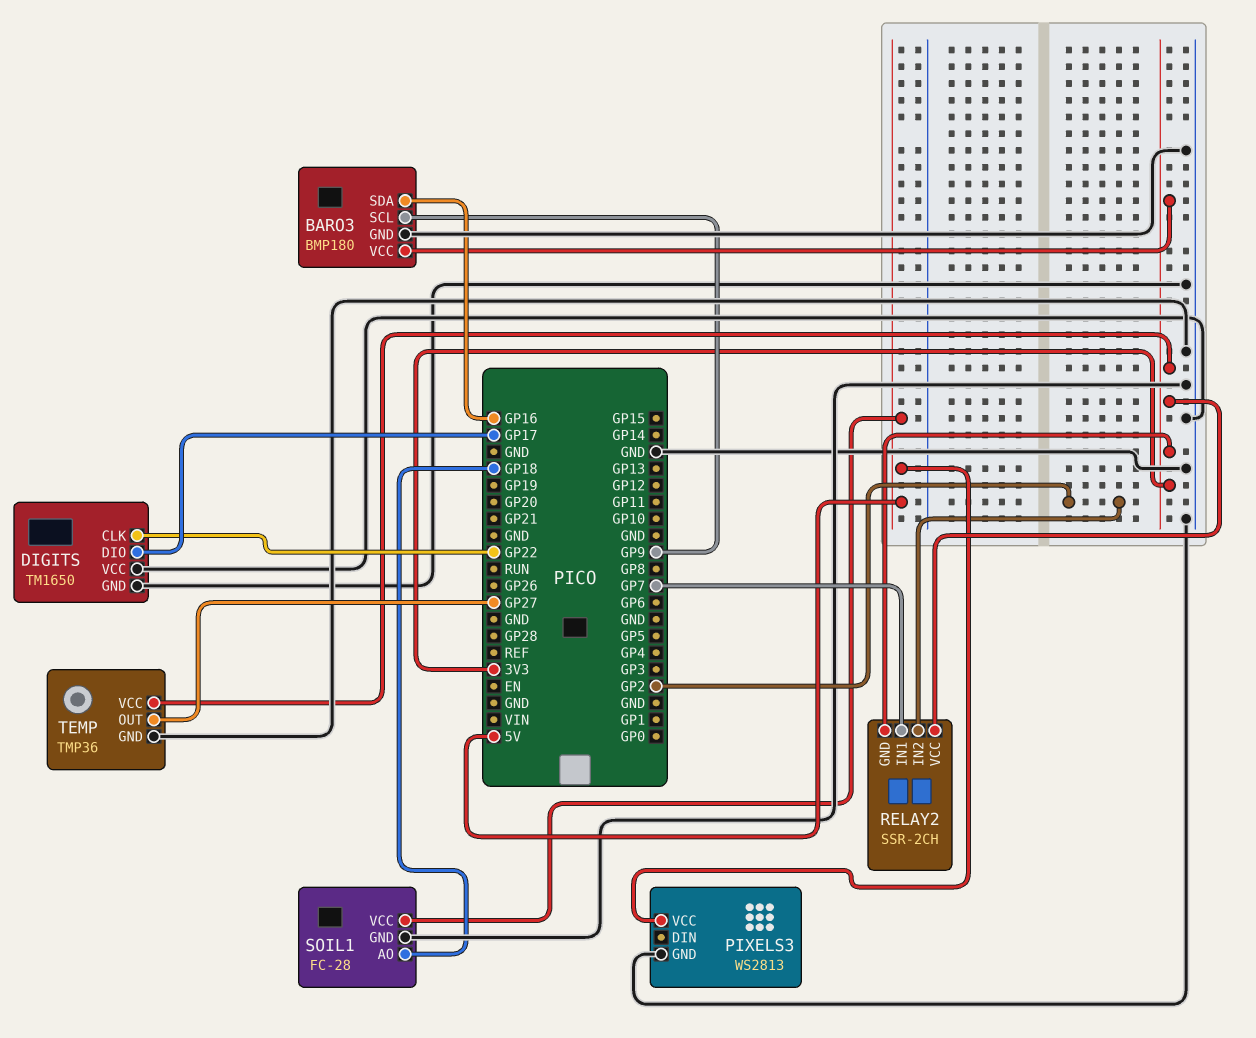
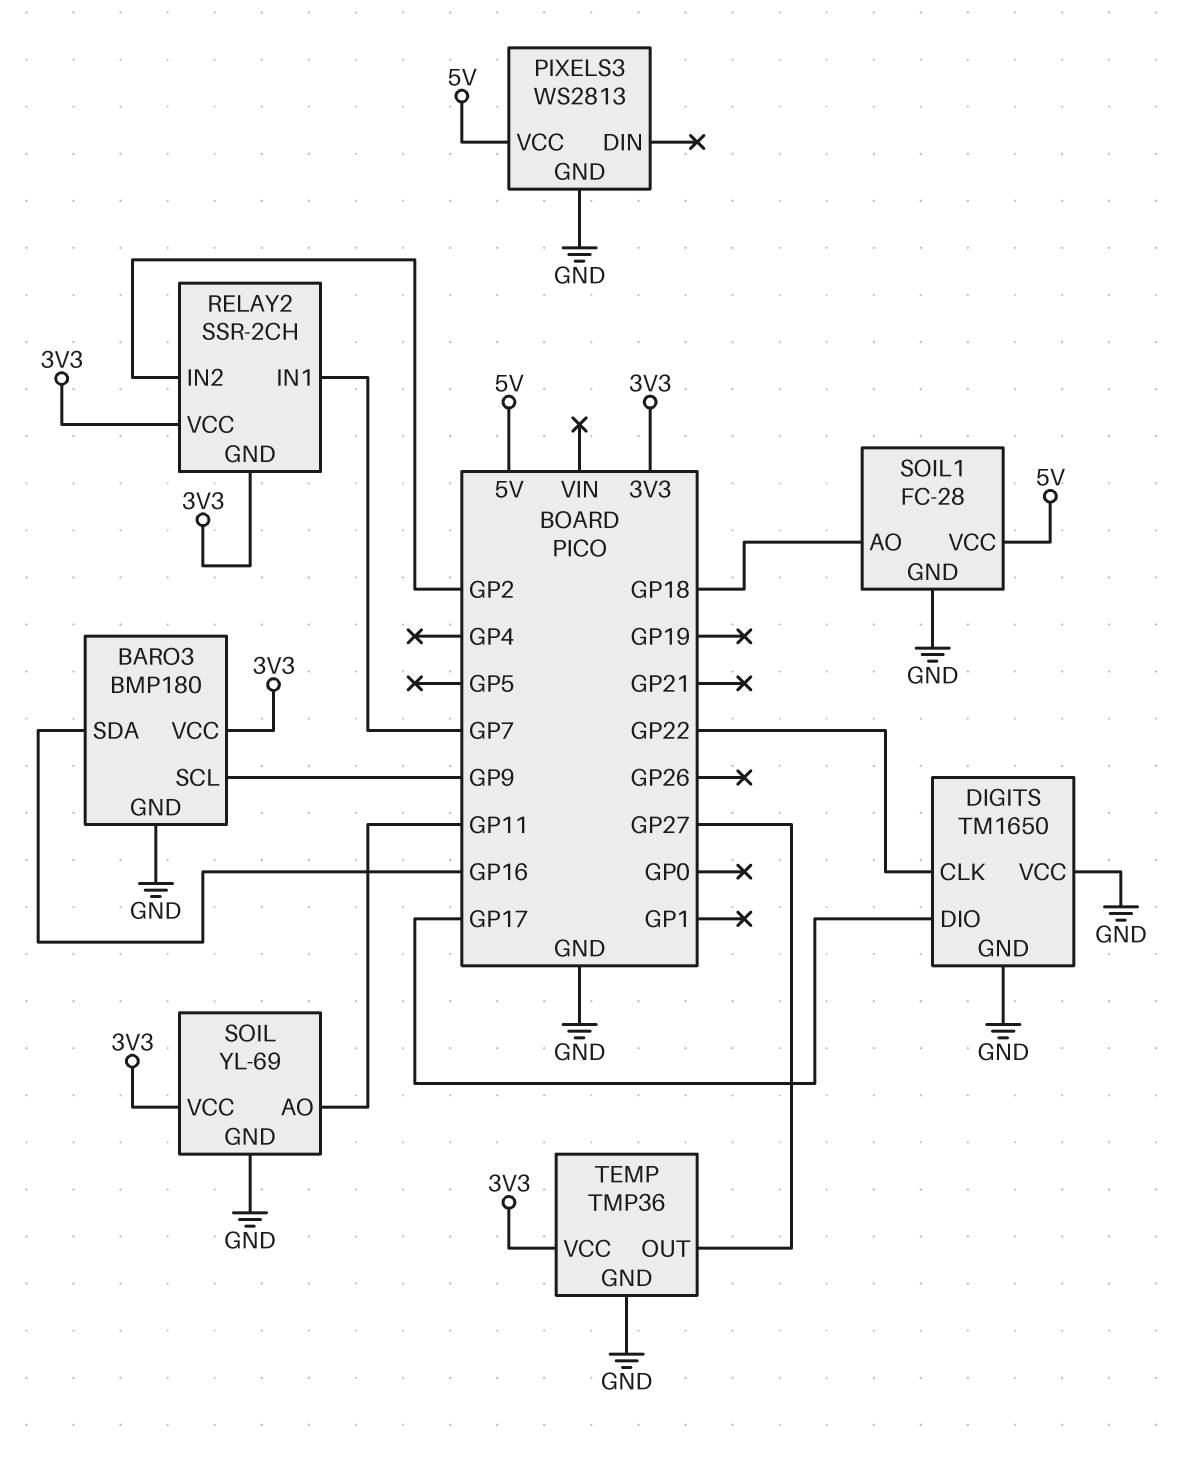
SOIL: none -> YL-69
SOIL pin AO: none -> GP11
SOIL pin GND: none -> GND
SOIL pin VCC: none -> 3V3

